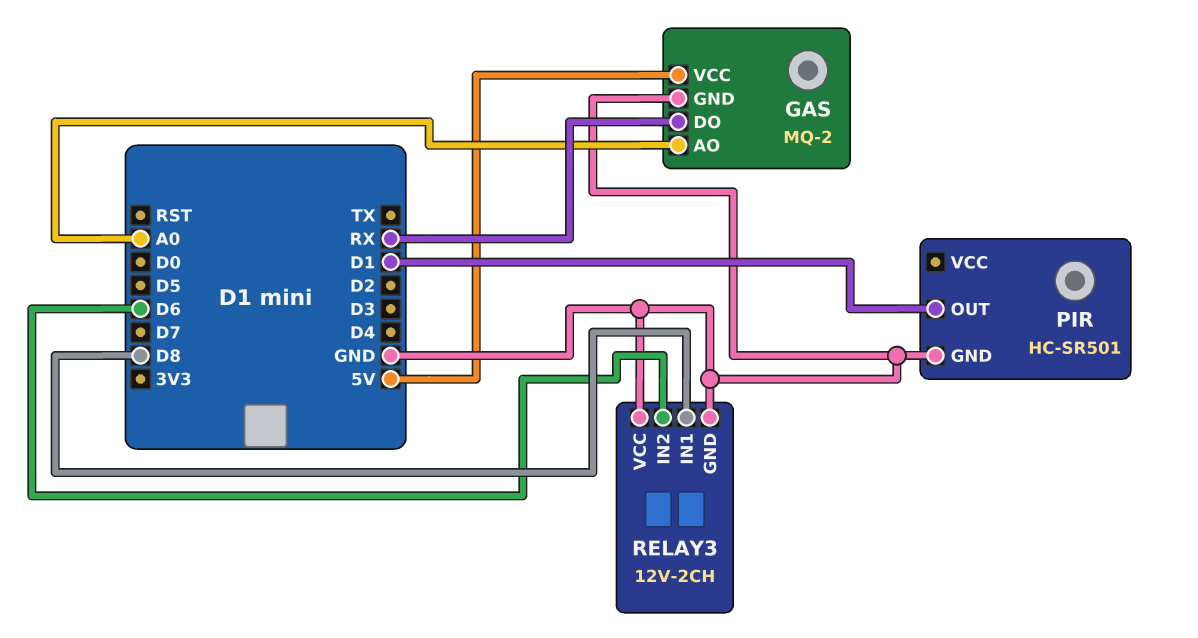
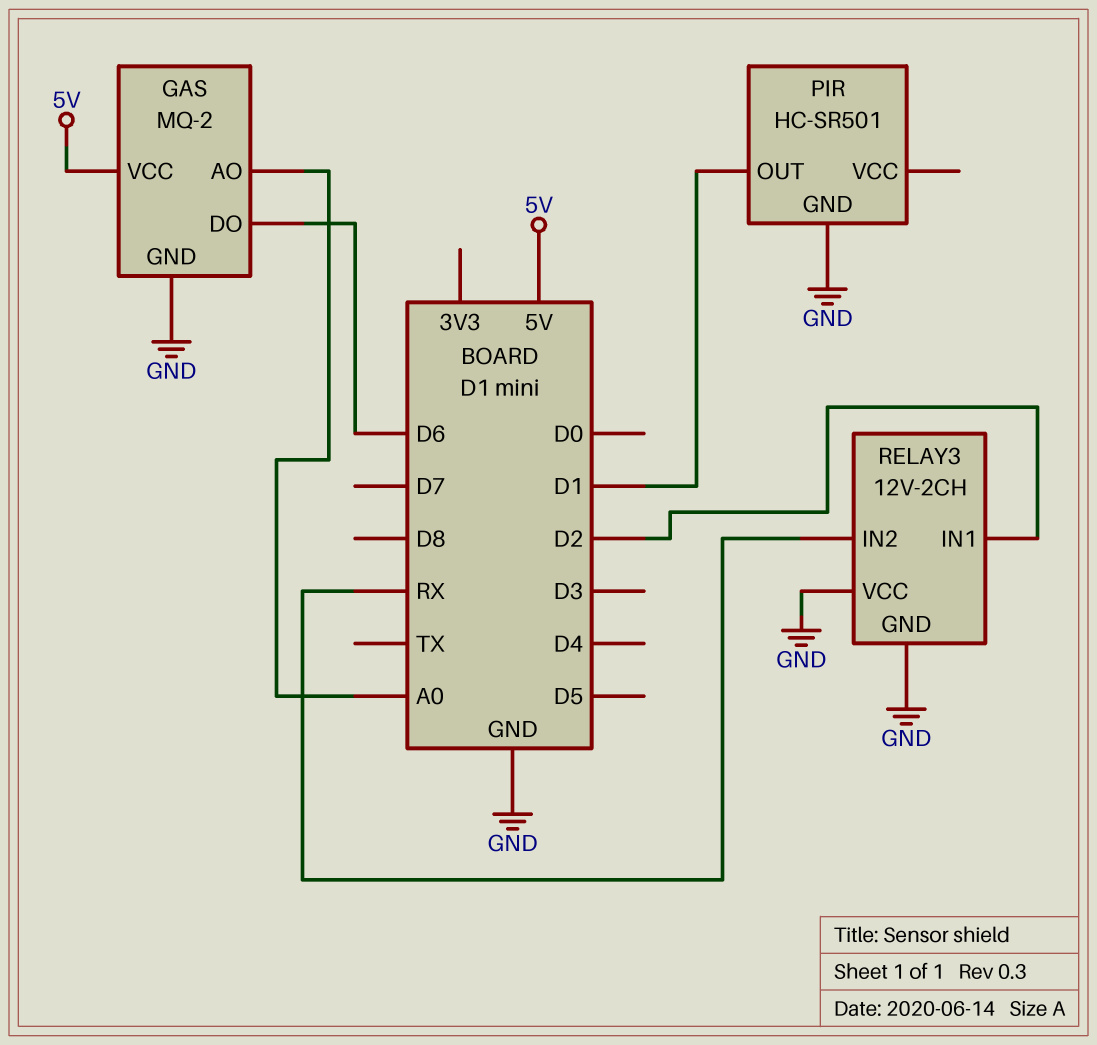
GAS pin DO: RX -> D6
RELAY3 pin IN1: D8 -> D2
RELAY3 pin IN2: D6 -> RX

